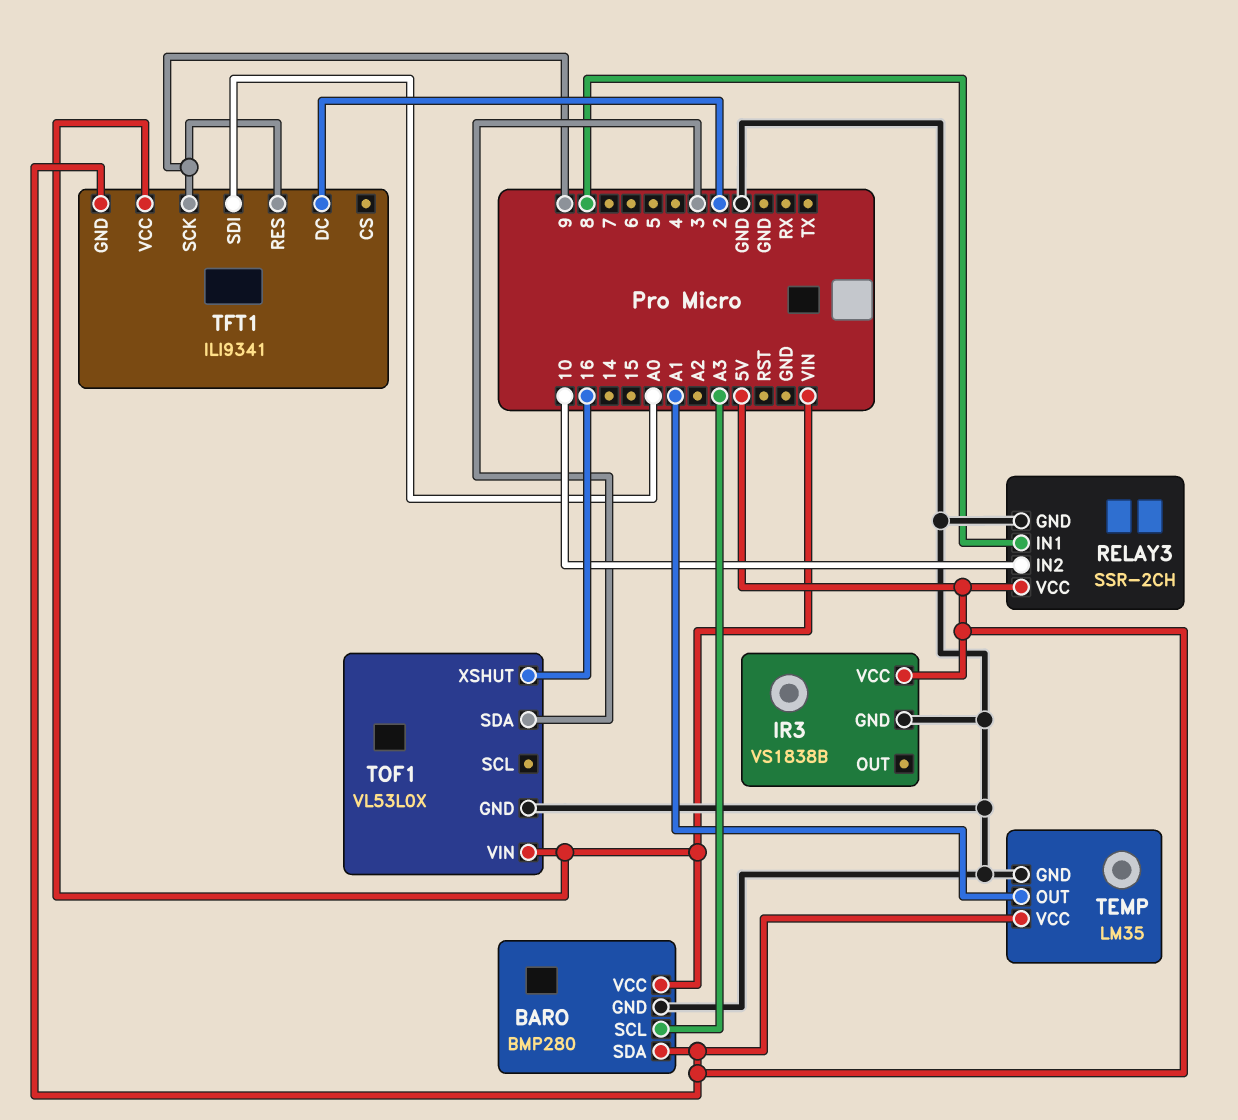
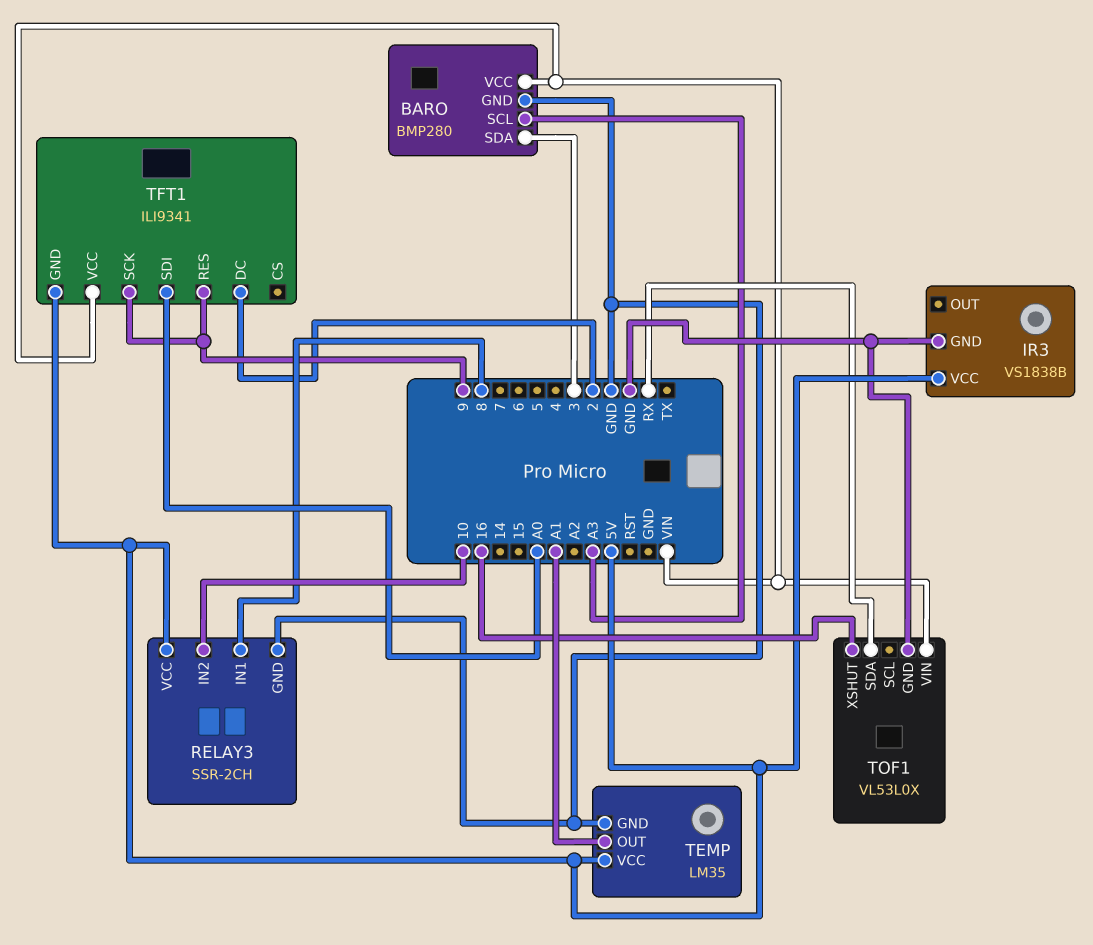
BARO pin SDA: 5V -> 3
TOF1 pin SDA: 3 -> RX

